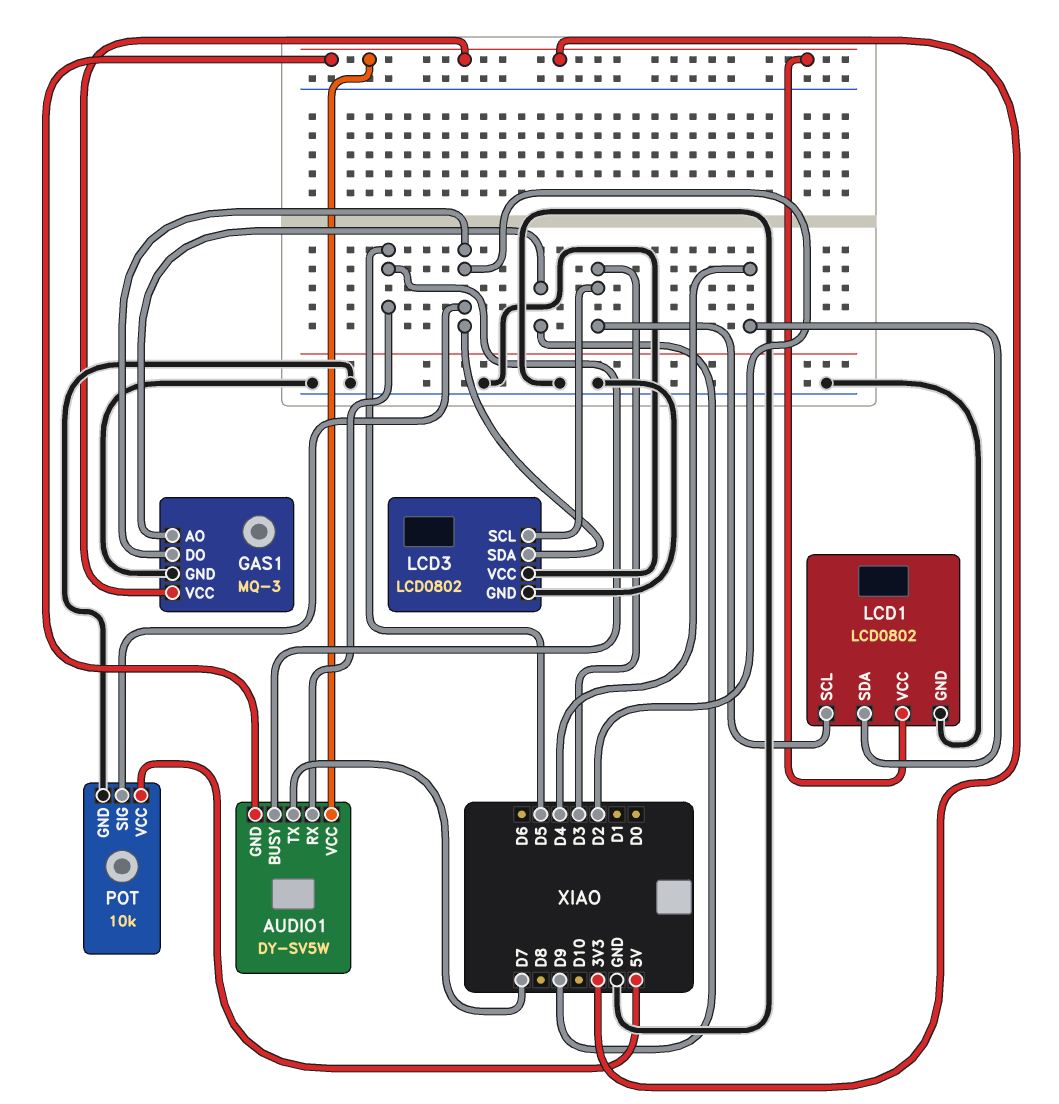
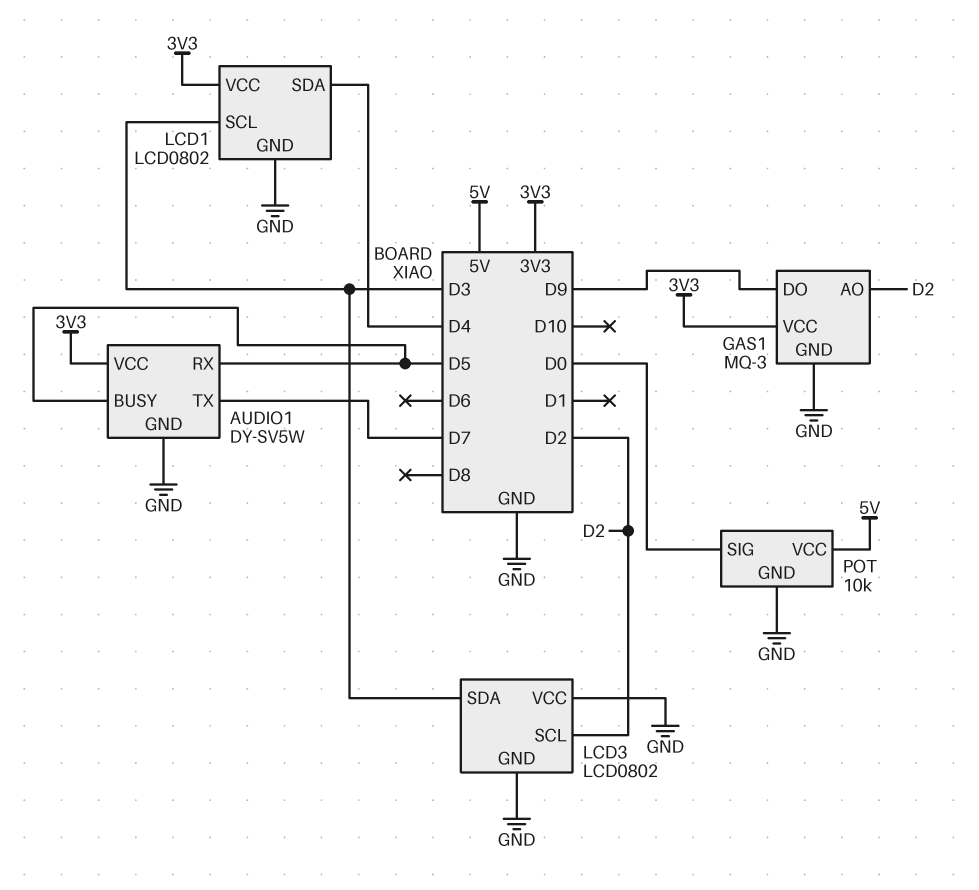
AUDIO1 pin GND: 3V3 -> GND
GAS1 pin AO: D9 -> D2
GAS1 pin DO: D2 -> D9
LCD3 pin SCL: D3 -> D2
LCD3 pin SDA: D2 -> D3
POT pin SIG: D2 -> D0

